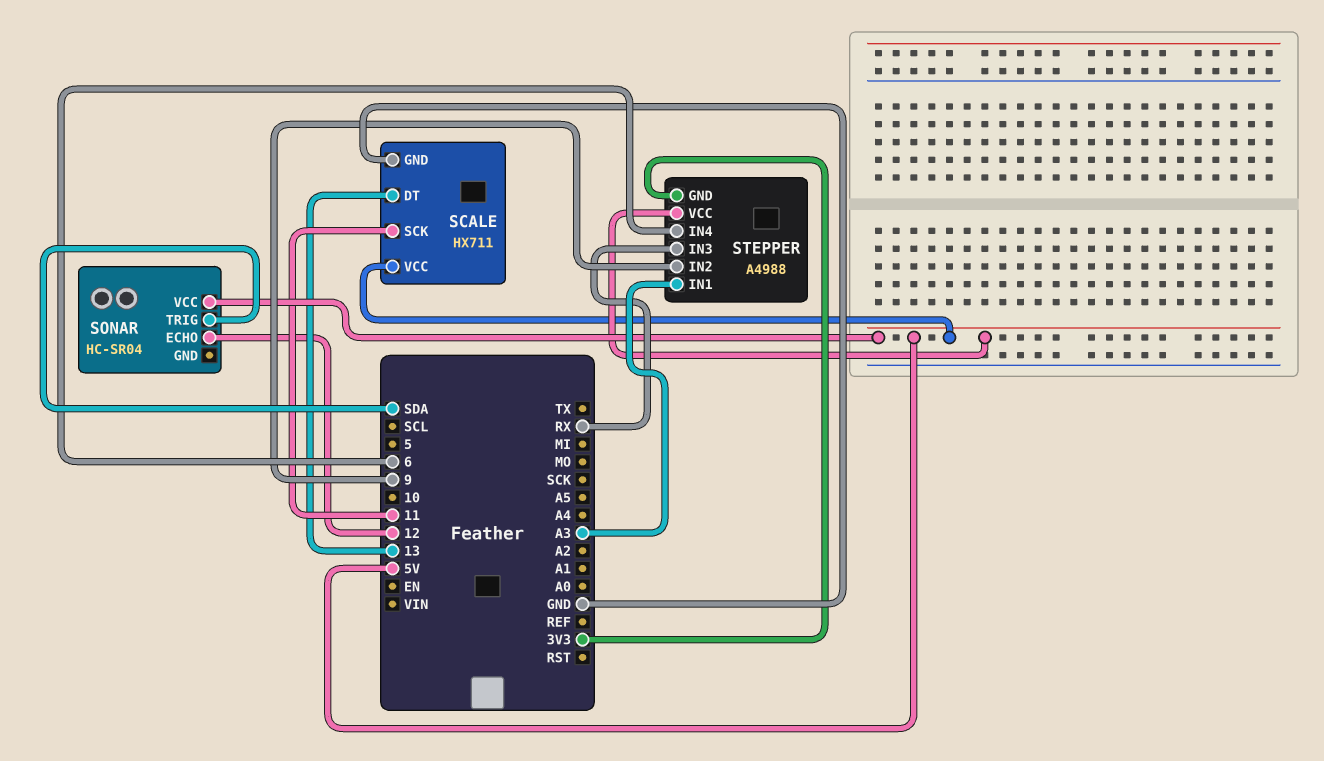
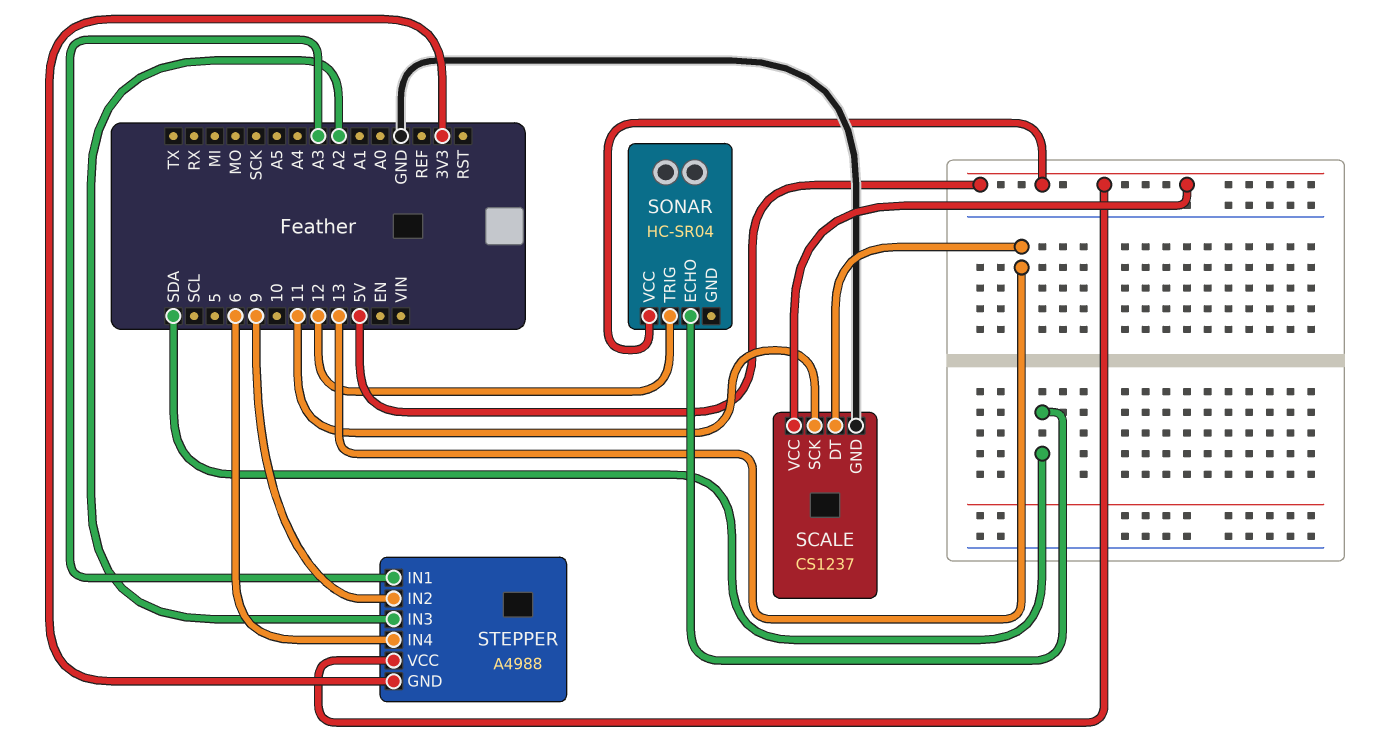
SCALE: HX711 -> CS1237
SONAR pin ECHO: 12 -> SDA
SONAR pin TRIG: SDA -> 12
STEPPER pin IN3: RX -> A2

